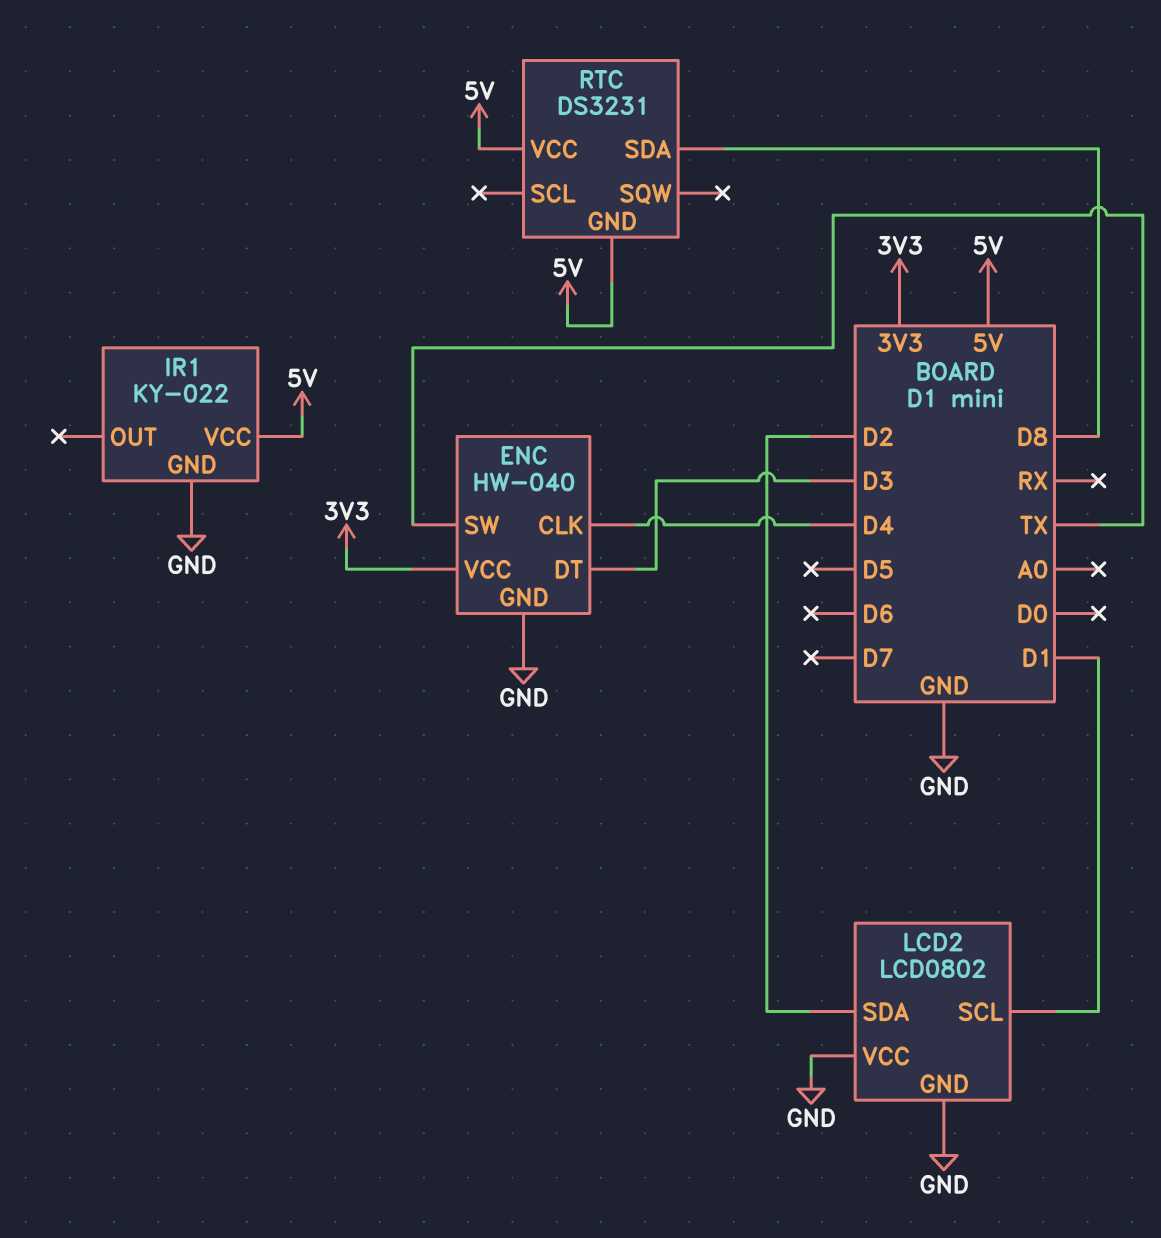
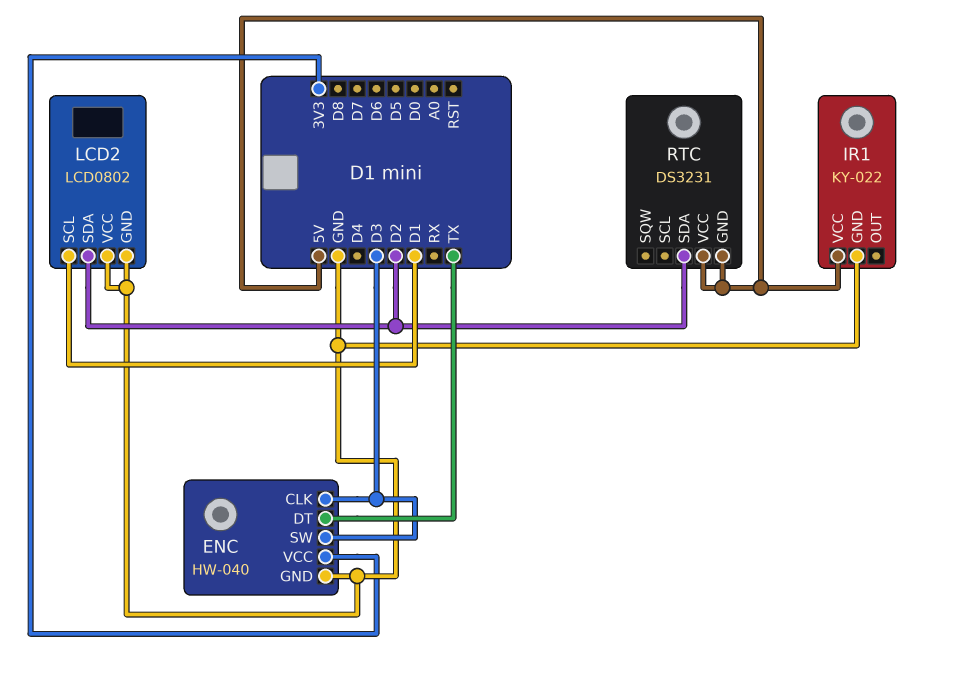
ENC pin CLK: D4 -> D3
ENC pin DT: D3 -> TX
ENC pin SW: TX -> D3
RTC pin SDA: D8 -> D2

